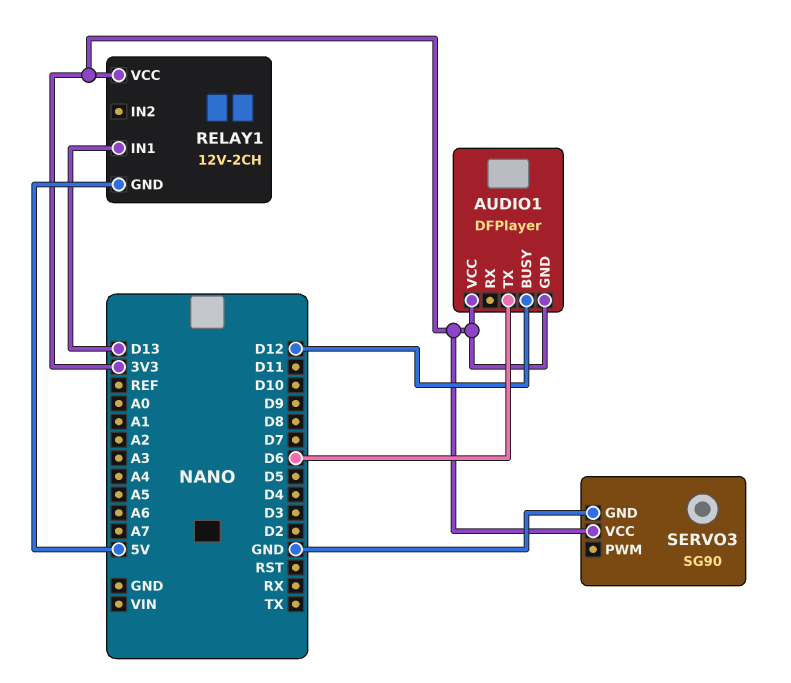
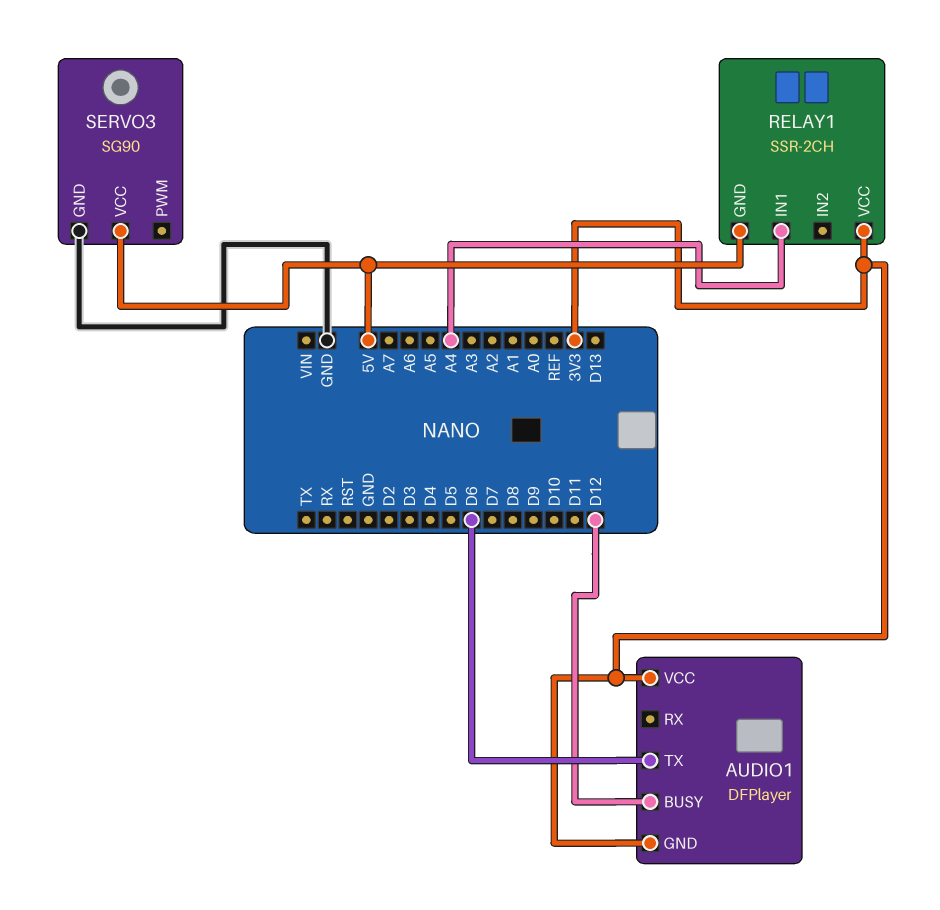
RELAY1: 12V-2CH -> SSR-2CH
RELAY1 pin IN1: D13 -> A4
SERVO3 pin VCC: 3V3 -> 5V

